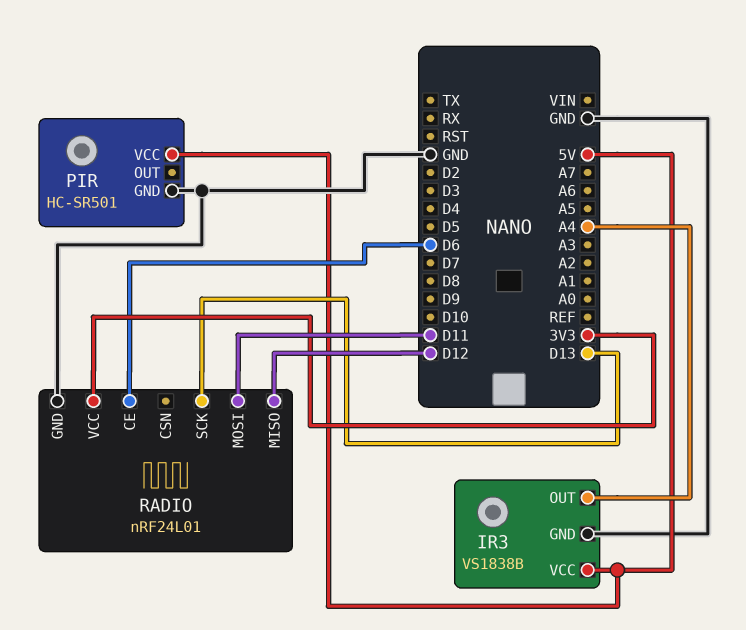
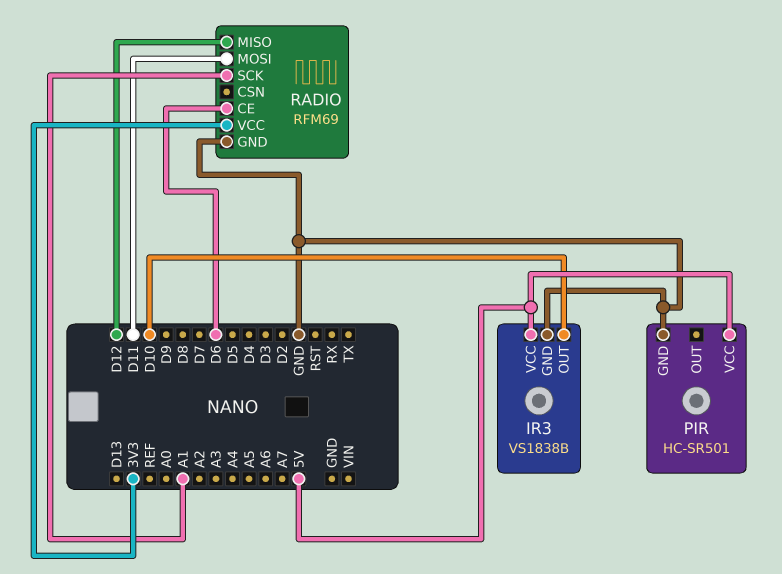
IR3 pin OUT: A4 -> D10
RADIO: nRF24L01 -> RFM69
RADIO pin SCK: D13 -> A1

